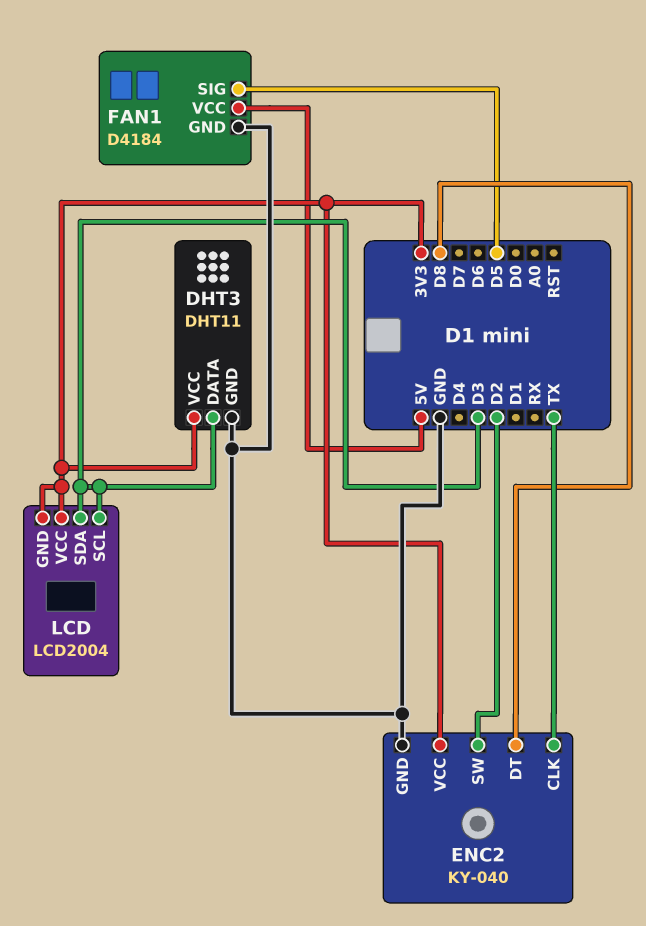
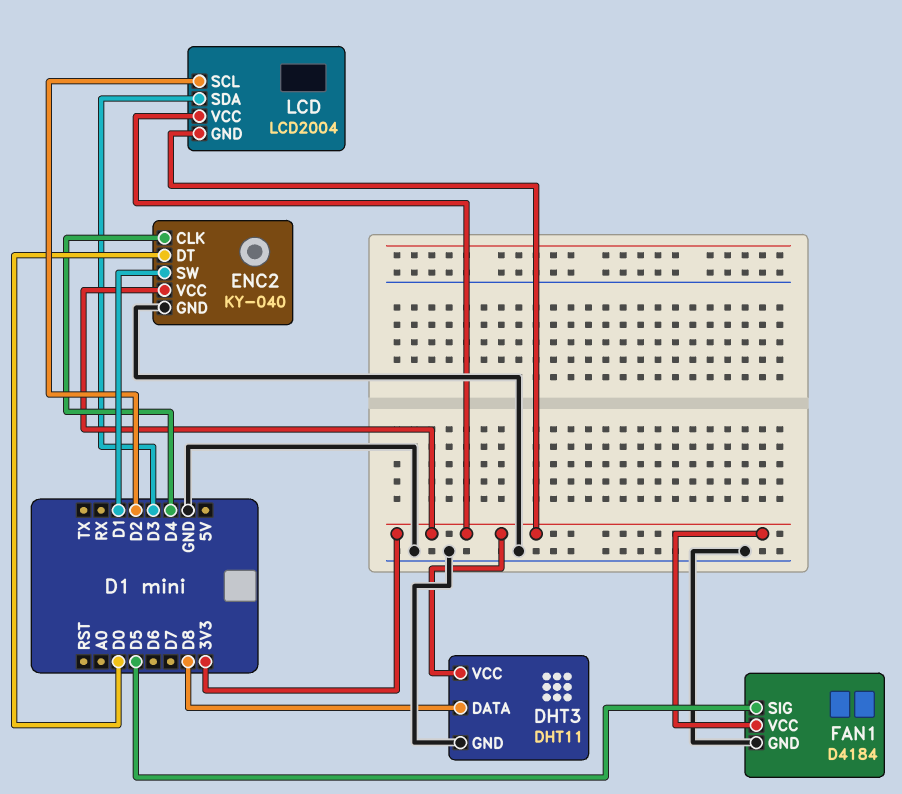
DHT3 pin DATA: D3 -> D8
ENC2 pin CLK: TX -> D4
ENC2 pin DT: D8 -> D0
ENC2 pin SW: D2 -> D1
FAN1 pin VCC: 5V -> 3V3
LCD pin SCL: D3 -> D2

